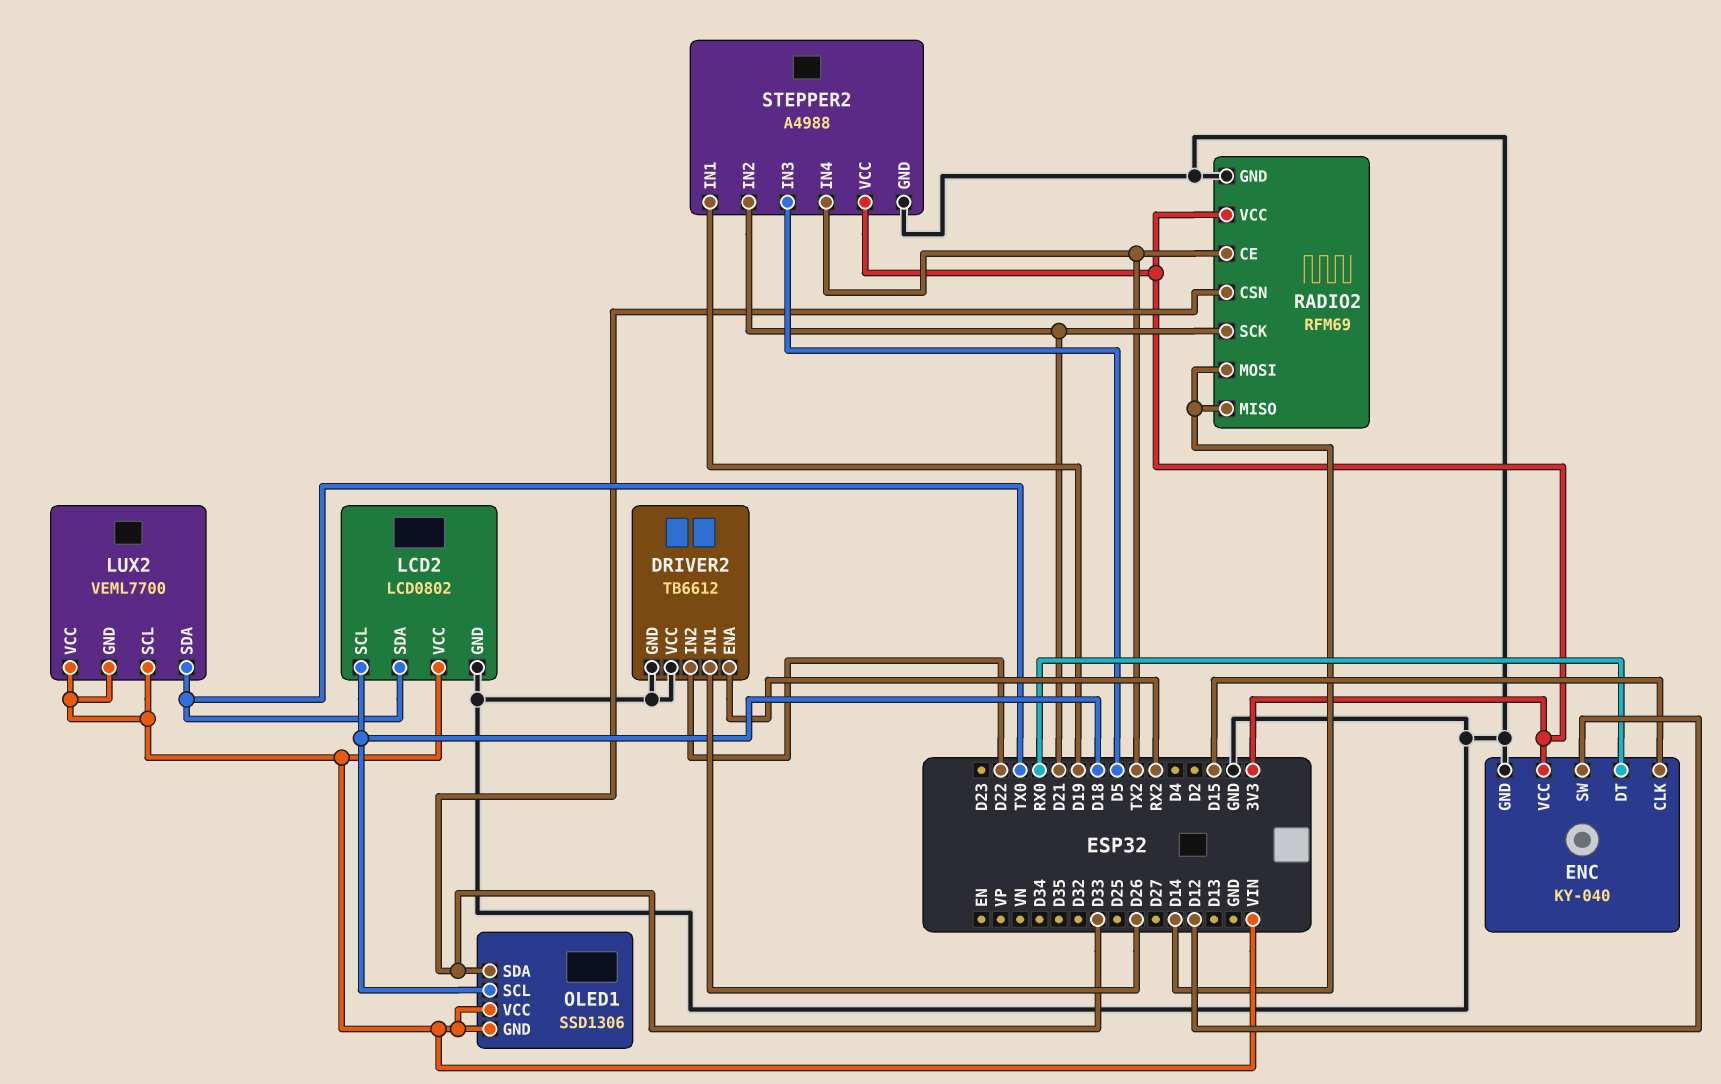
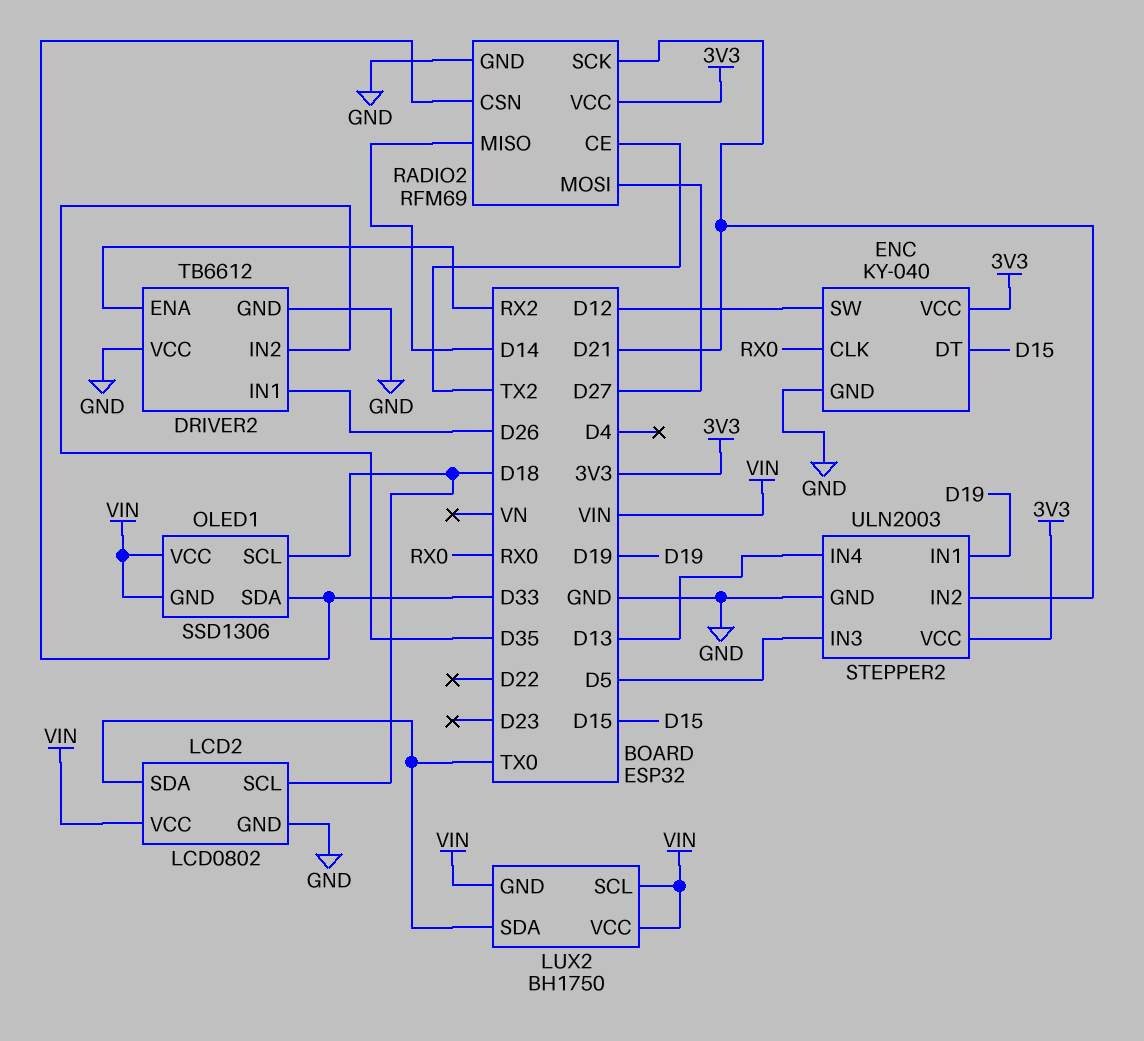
DRIVER2 pin IN2: D22 -> D35
ENC pin CLK: D15 -> RX0
ENC pin DT: RX0 -> D15
LUX2: VEML7700 -> BH1750
RADIO2 pin MOSI: D14 -> D27
STEPPER2: A4988 -> ULN2003
STEPPER2 pin IN4: TX2 -> D13

